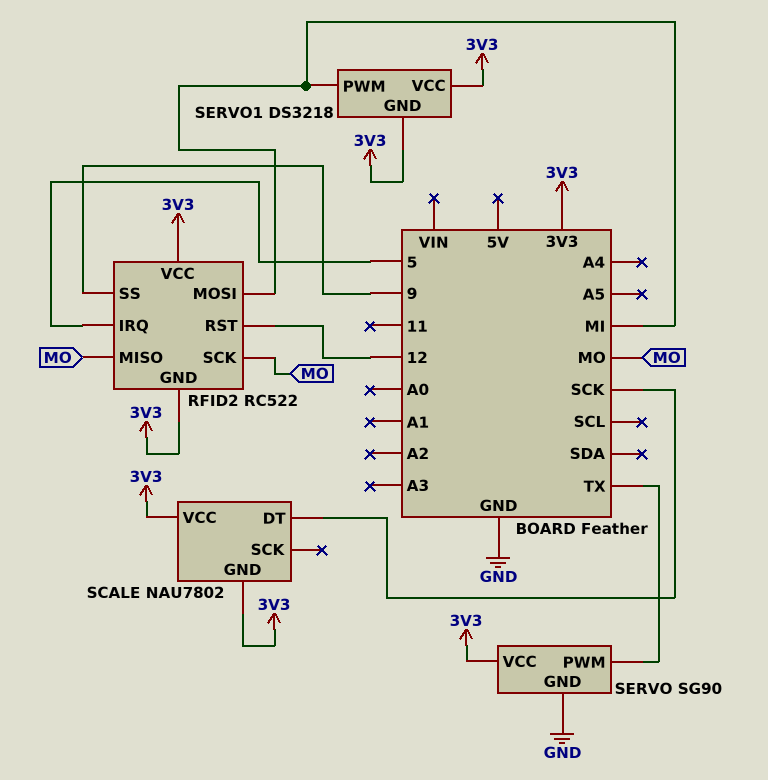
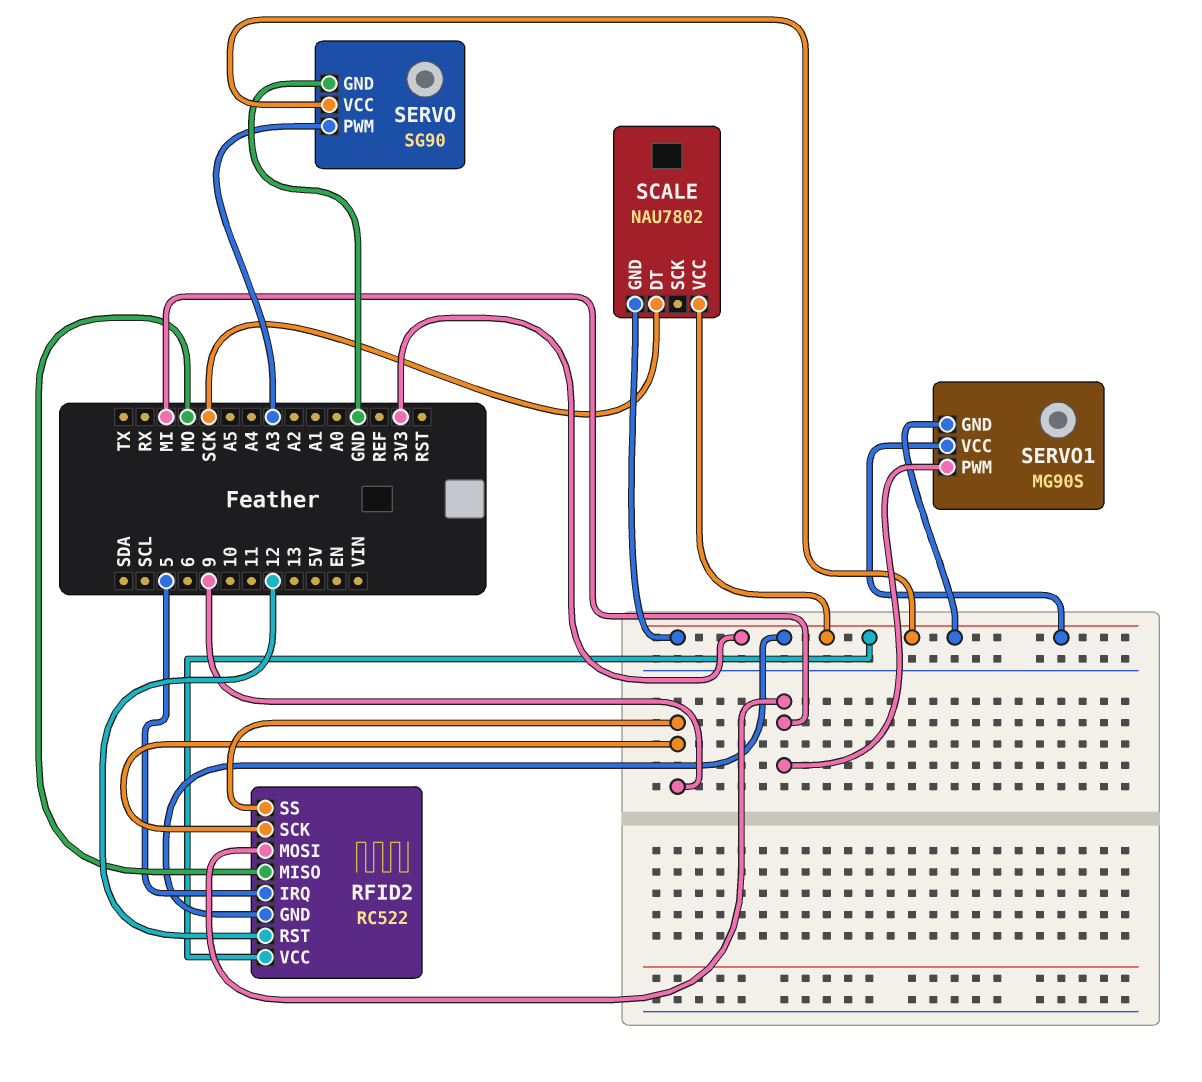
RFID2 pin SCK: MO -> 9
SERVO pin PWM: TX -> A3
SERVO1: DS3218 -> MG90S

